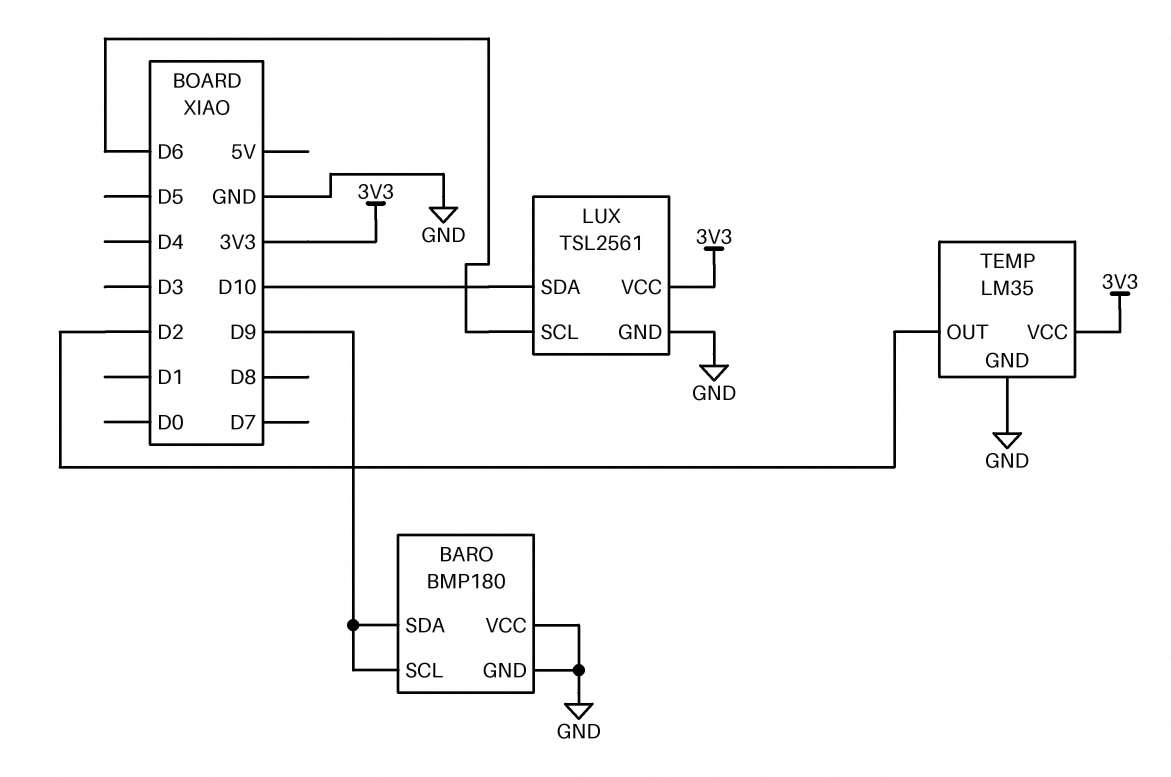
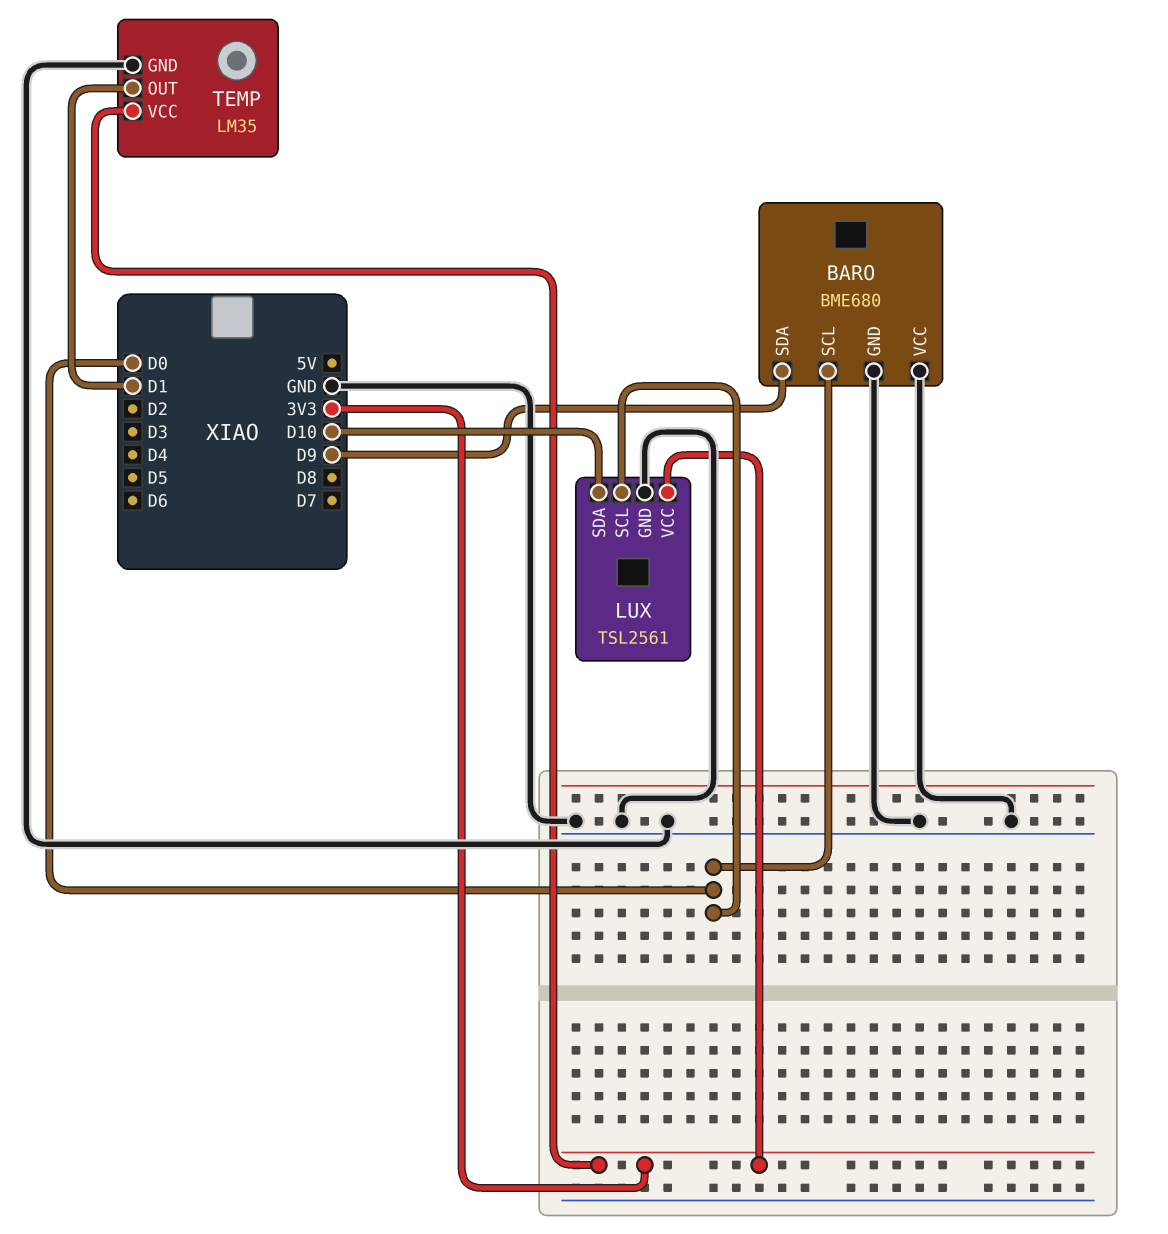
BARO: BMP180 -> BME680
BARO pin SCL: D9 -> D0
LUX pin SCL: D6 -> D0
TEMP pin OUT: D2 -> D1

